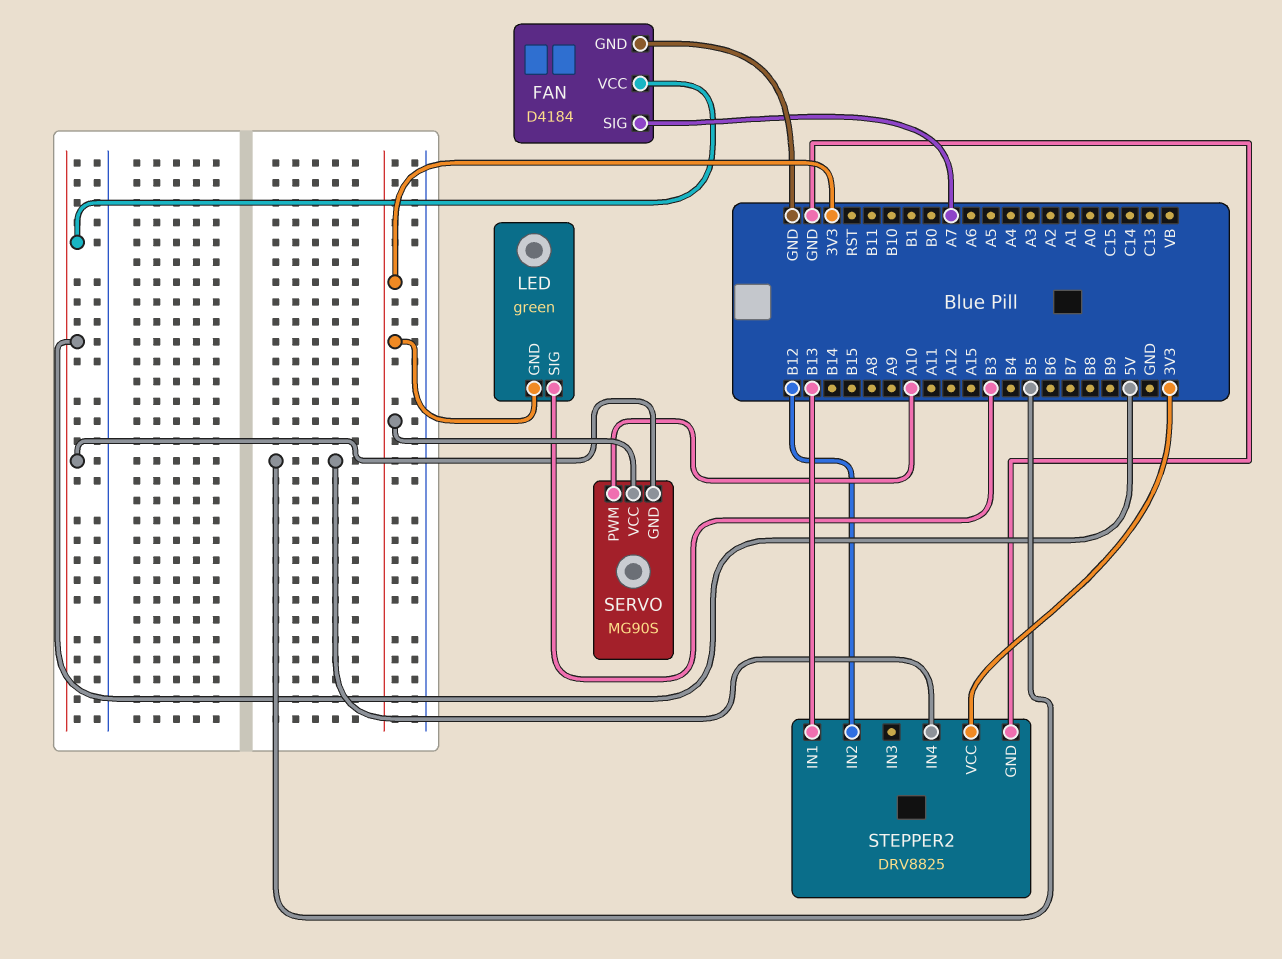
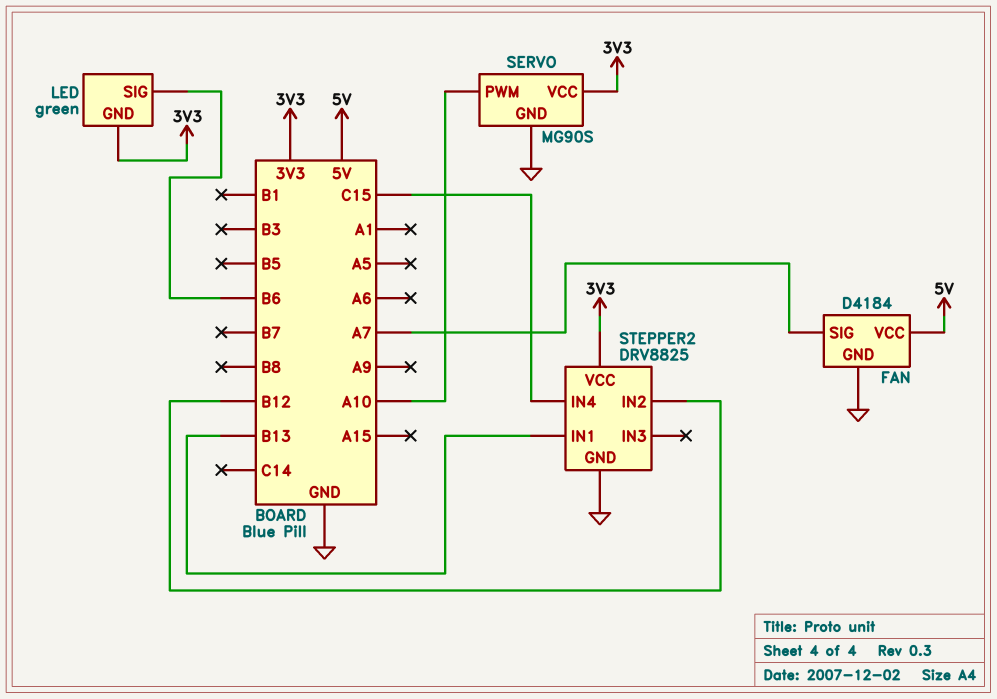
LED pin SIG: B3 -> B6
SERVO pin GND: 5V -> GND
STEPPER2 pin IN4: B5 -> C15

